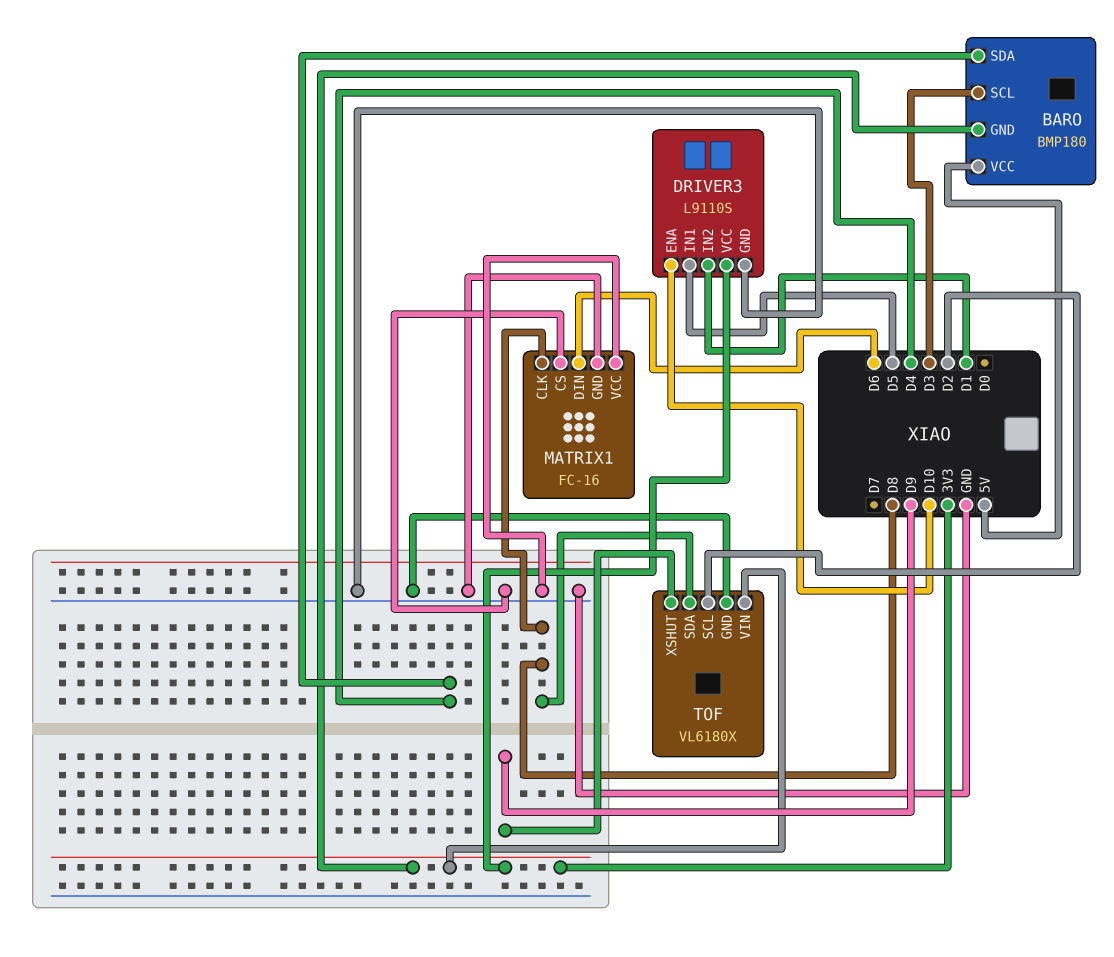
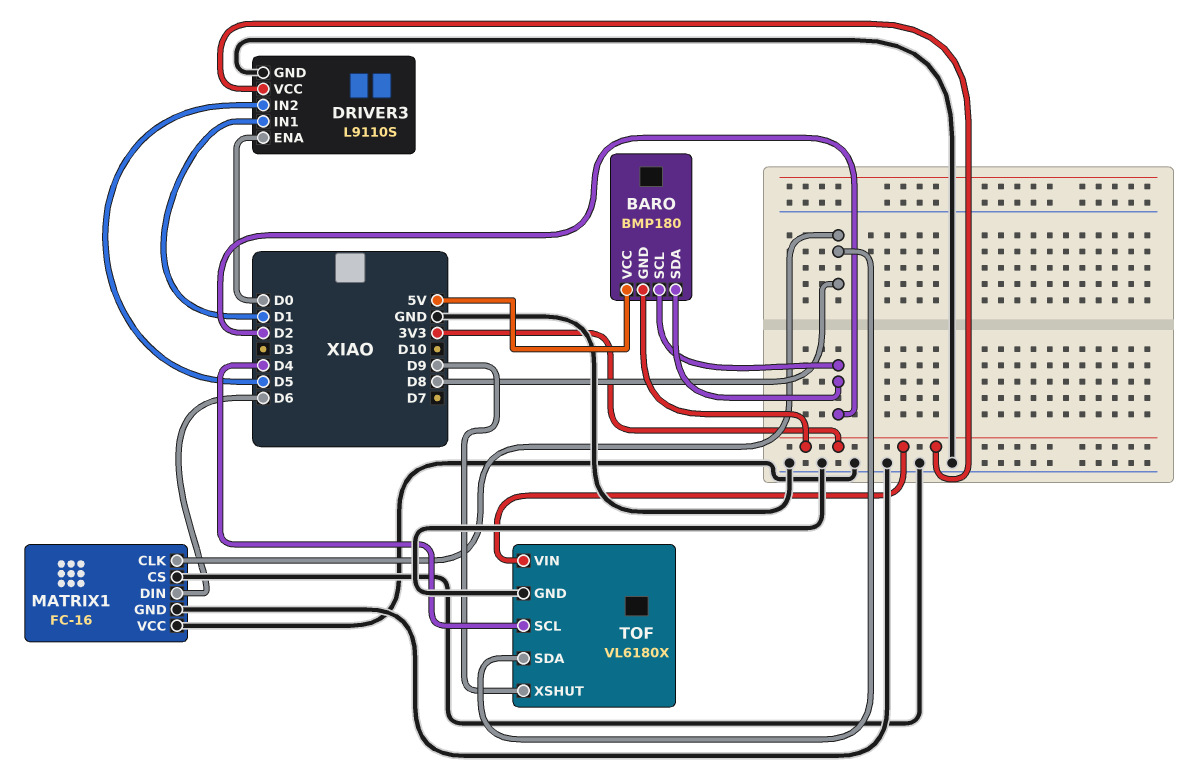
BARO pin SCL: D3 -> D2
BARO pin SDA: D4 -> D2
DRIVER3 pin ENA: D10 -> D0
DRIVER3 pin IN1: D5 -> D1
DRIVER3 pin IN2: D1 -> D5
TOF pin SCL: D2 -> D4

